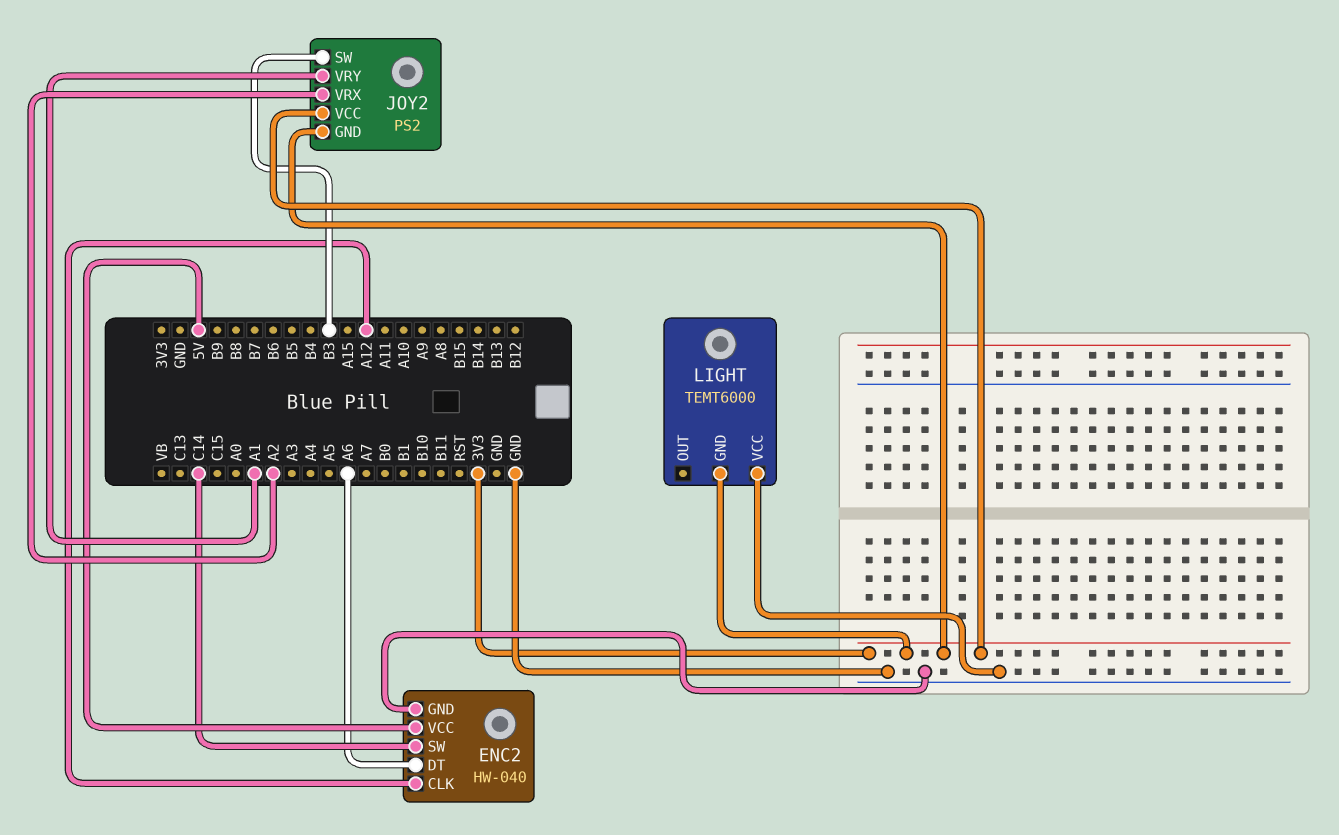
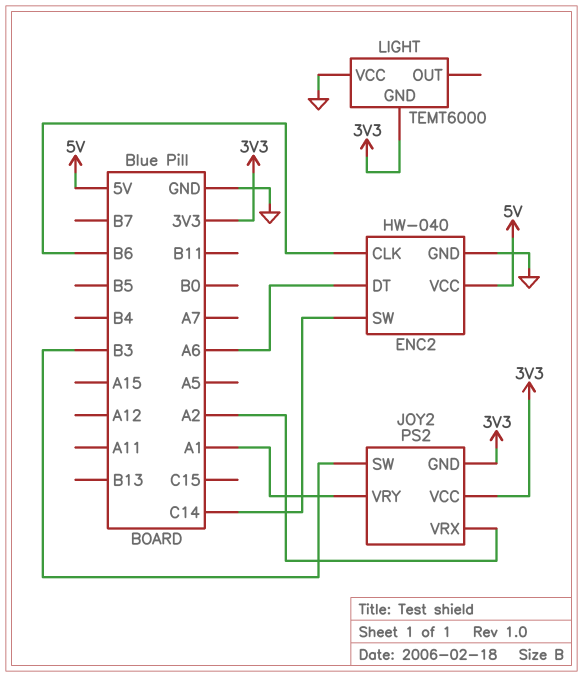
ENC2 pin CLK: A12 -> B6

